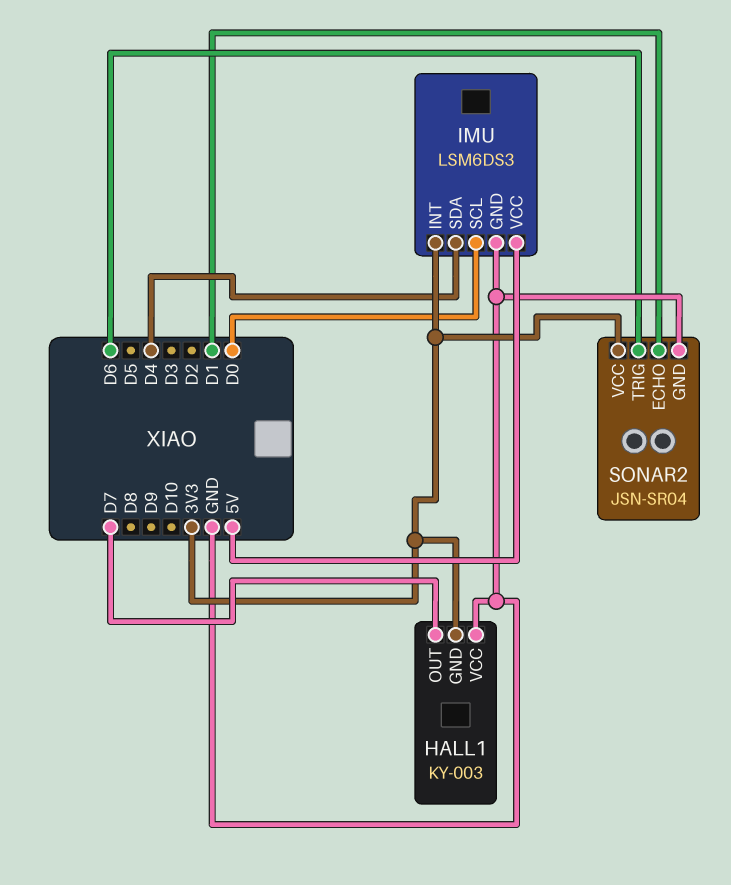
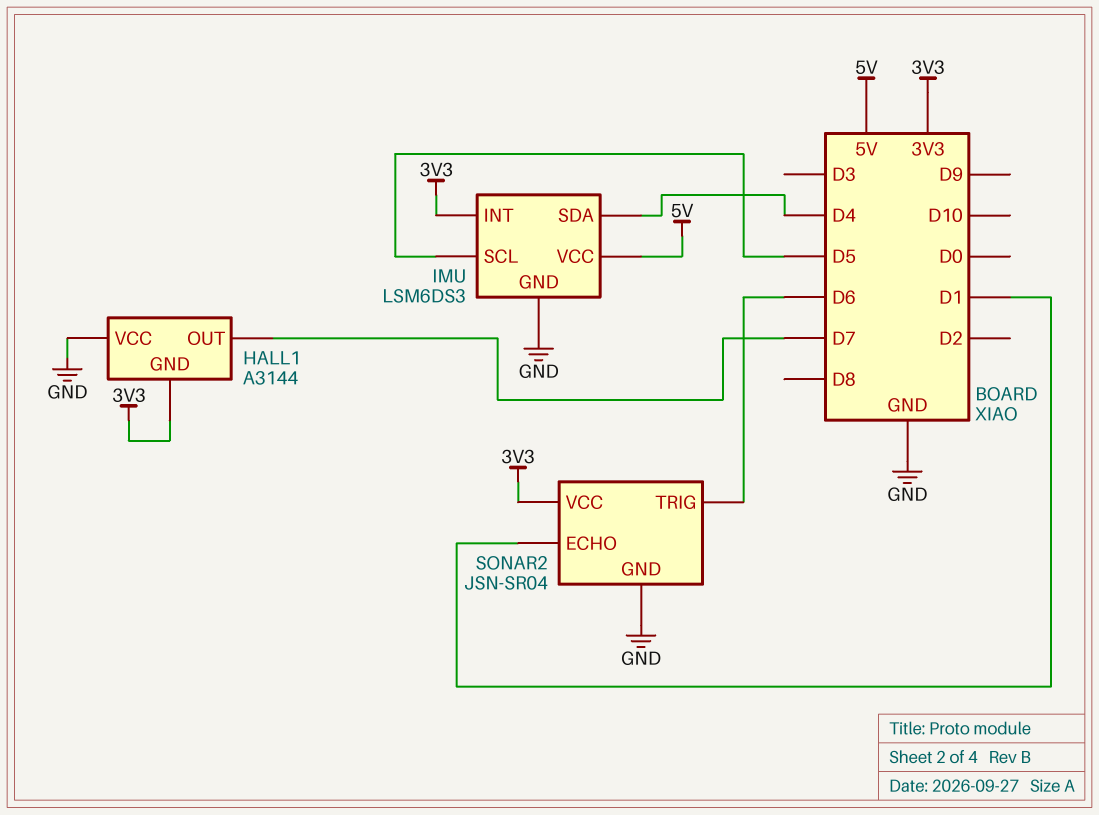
HALL1: KY-003 -> A3144
IMU pin SCL: D0 -> D5

